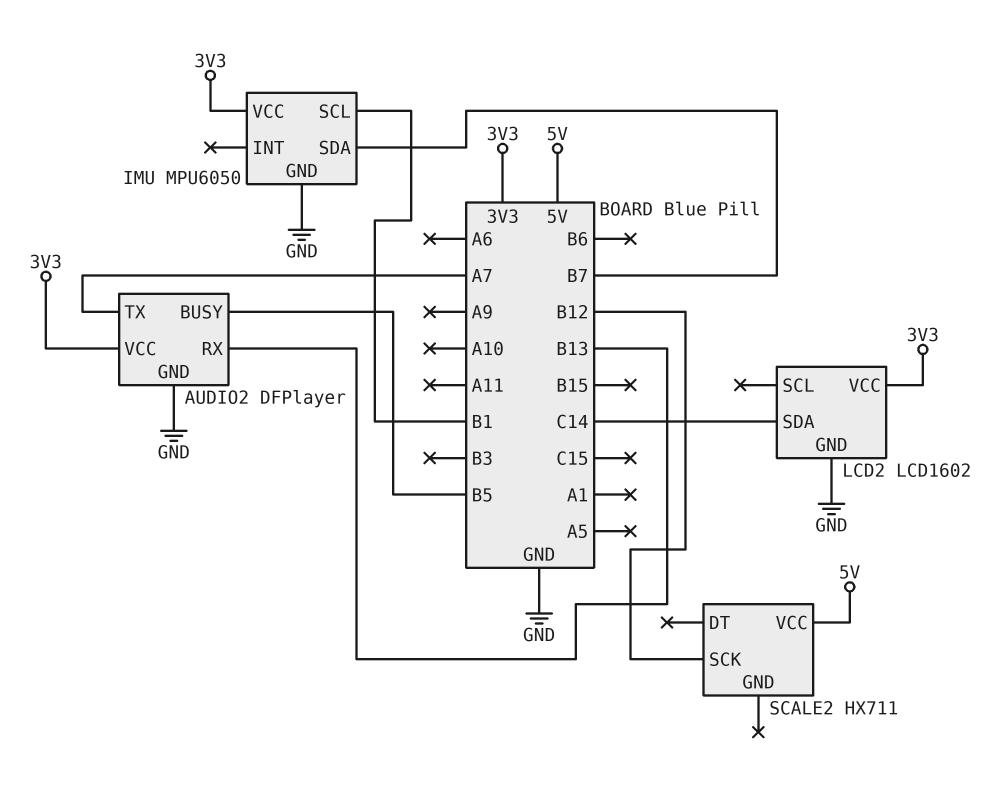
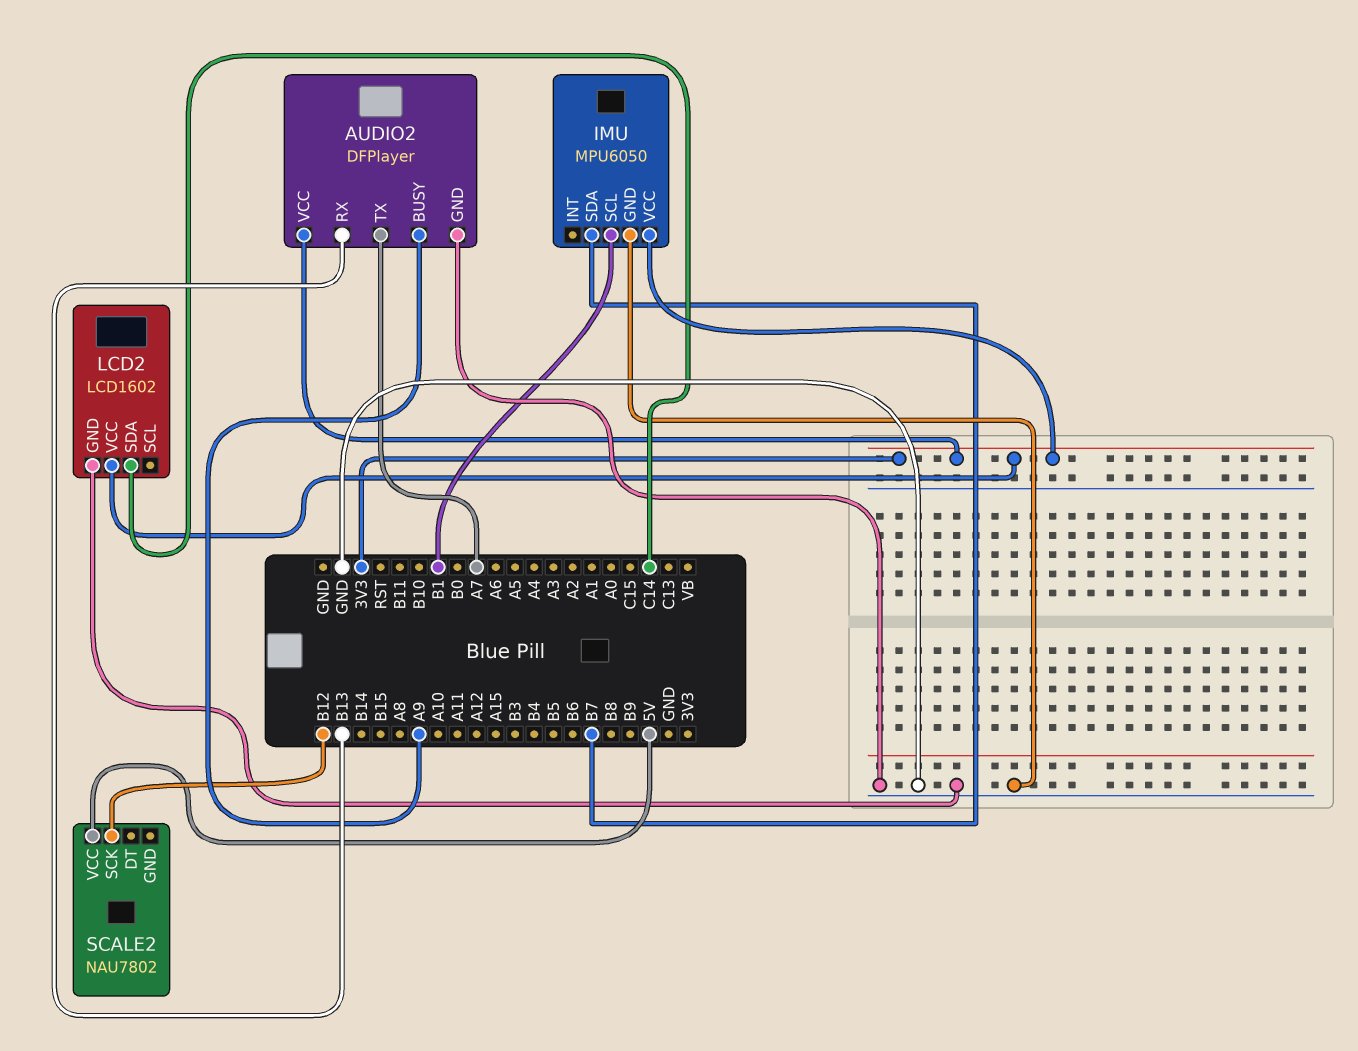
AUDIO2 pin BUSY: B5 -> A9
SCALE2: HX711 -> NAU7802

